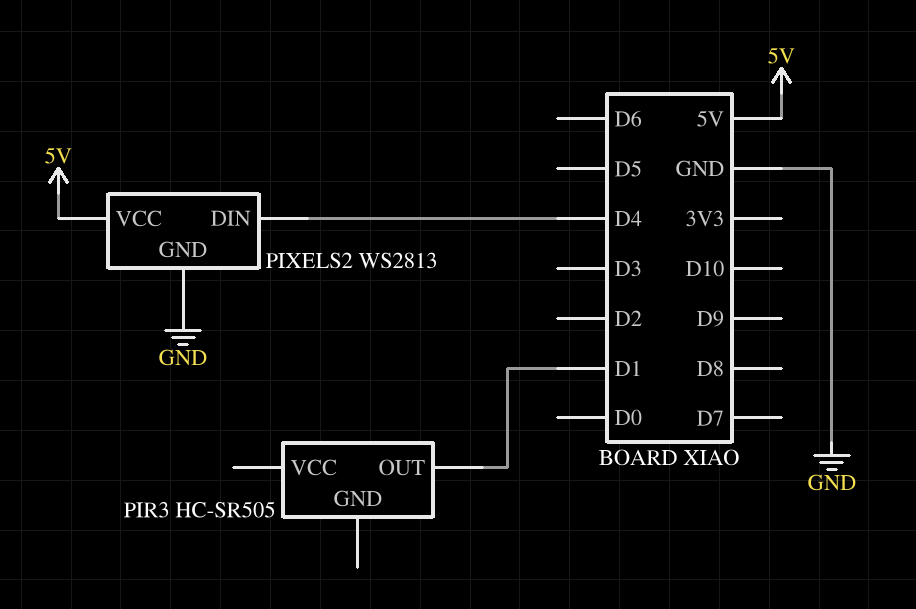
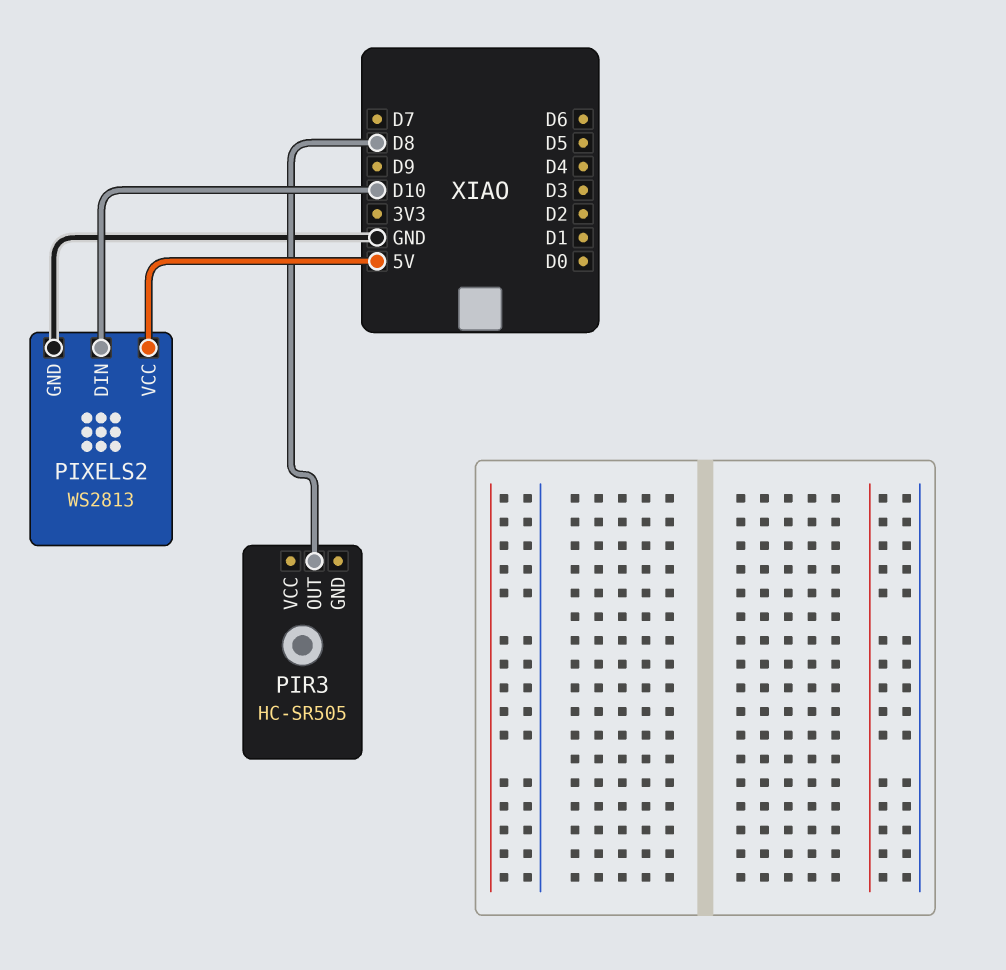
PIR3 pin OUT: D1 -> D8
PIXELS2 pin DIN: D4 -> D10

